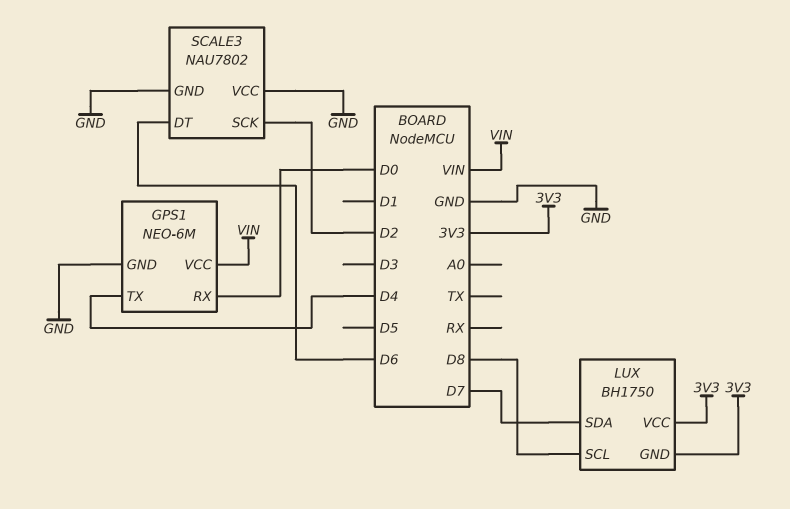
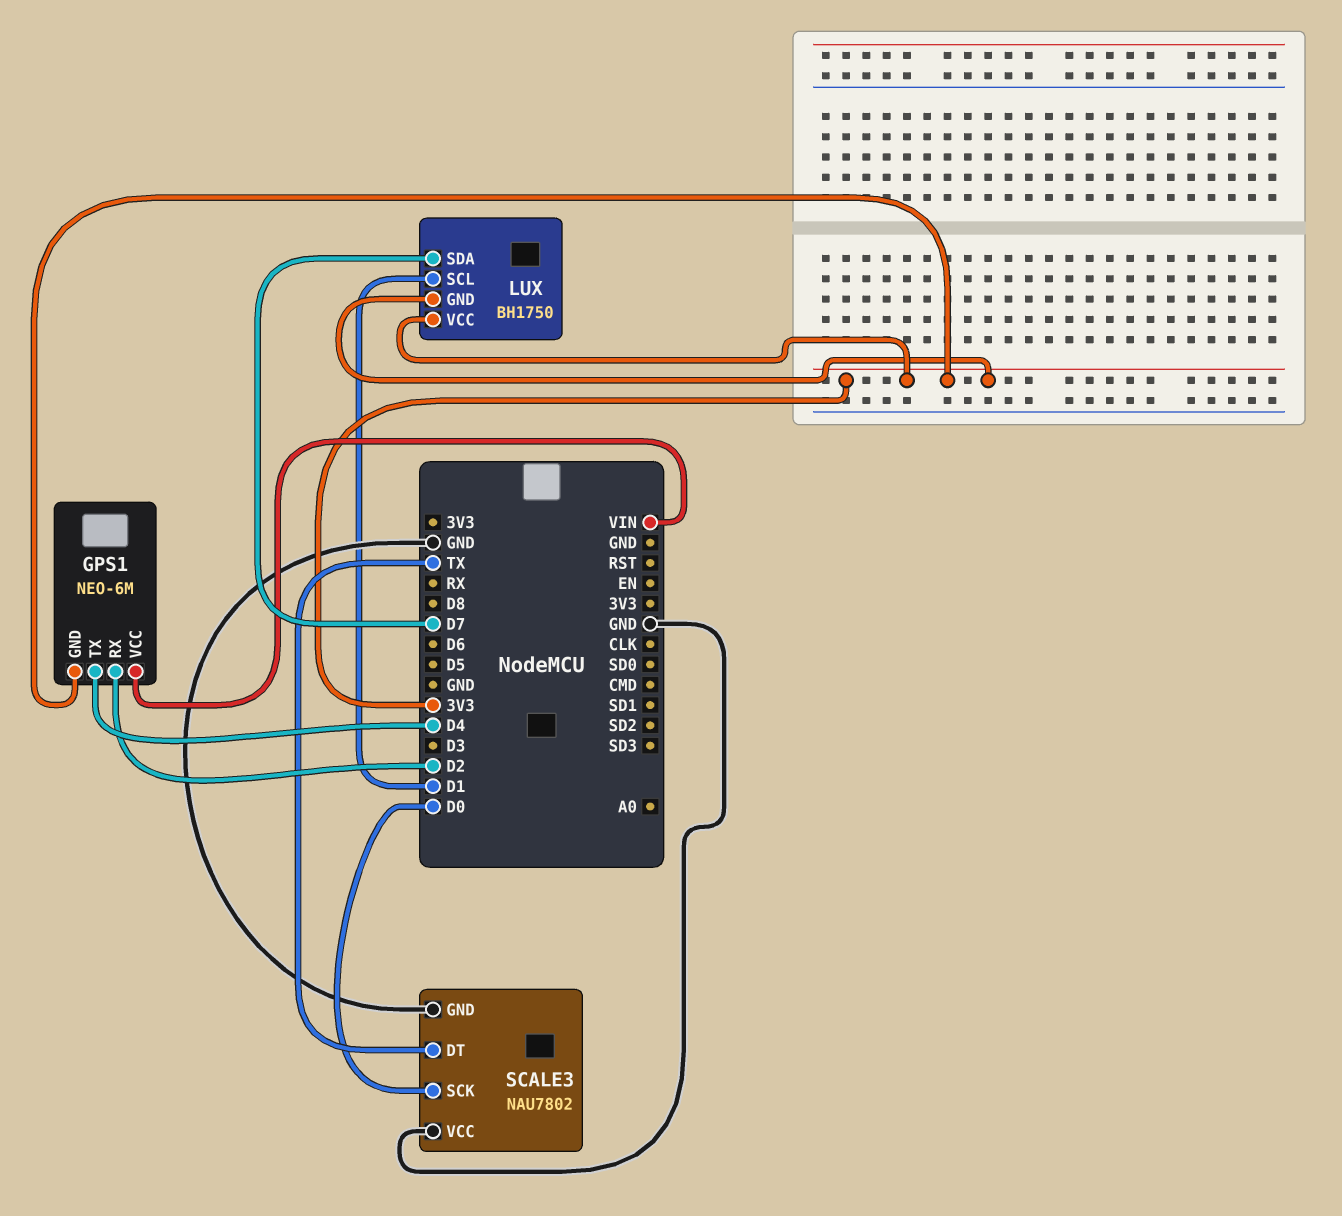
GPS1 pin GND: GND -> 3V3
GPS1 pin RX: D0 -> D2
LUX pin SCL: D8 -> D1
SCALE3 pin DT: D6 -> TX
SCALE3 pin SCK: D2 -> D0

